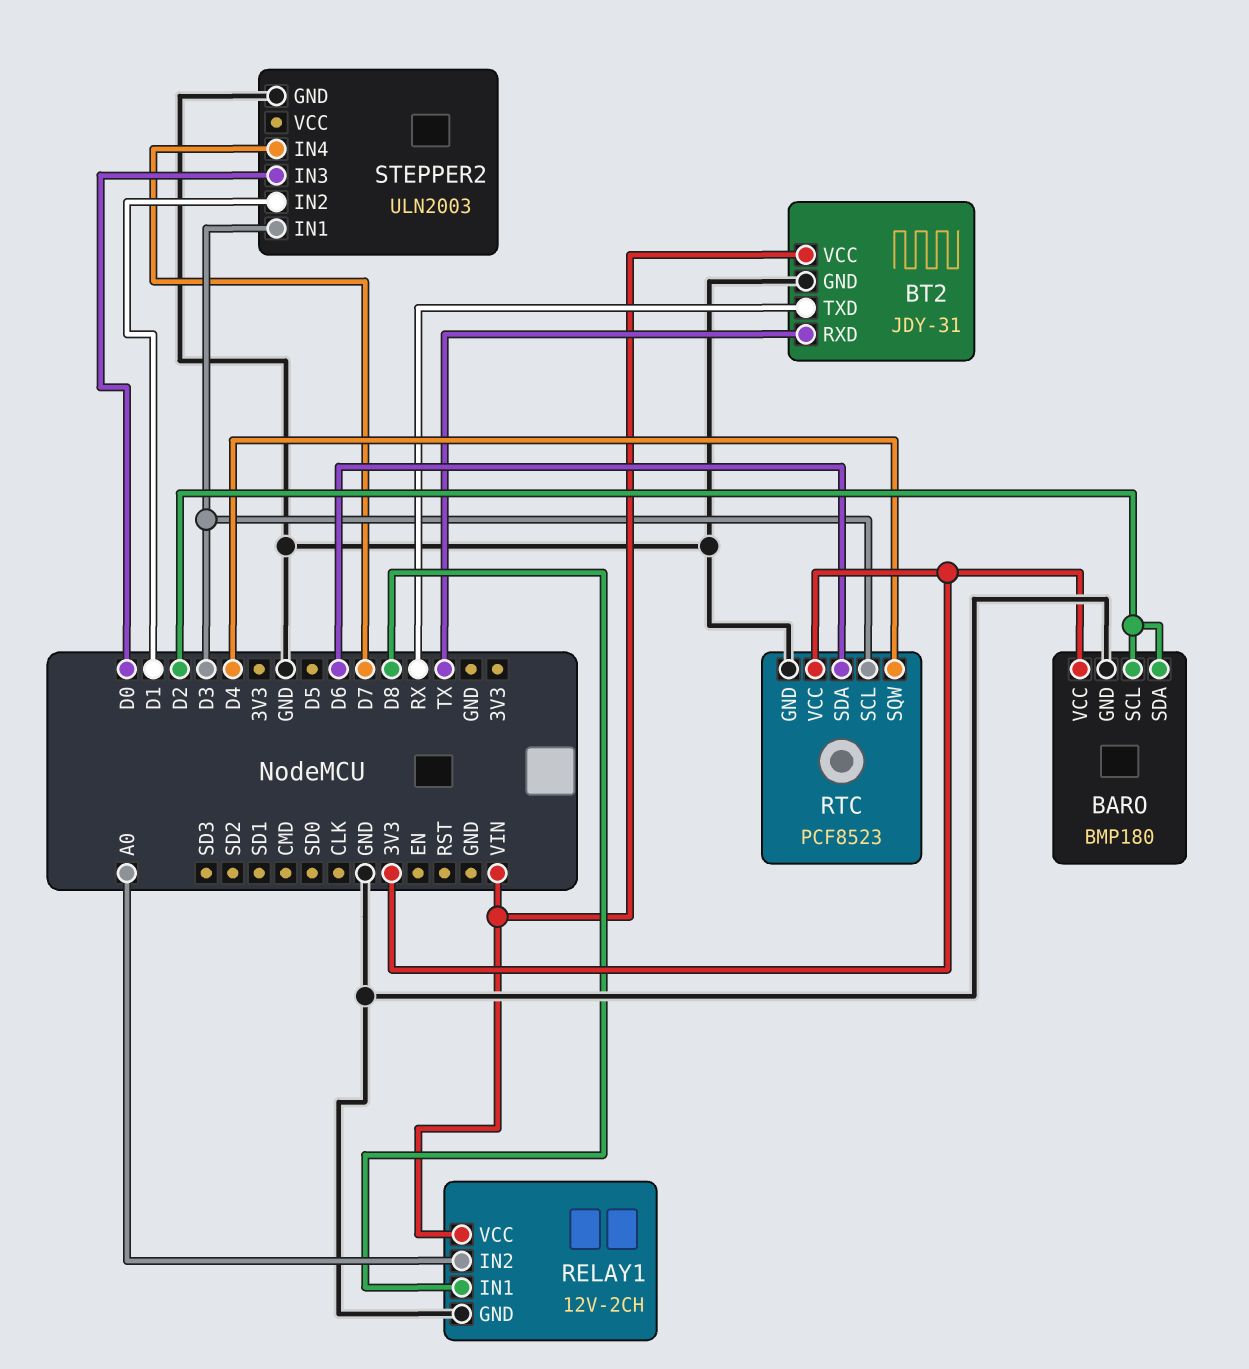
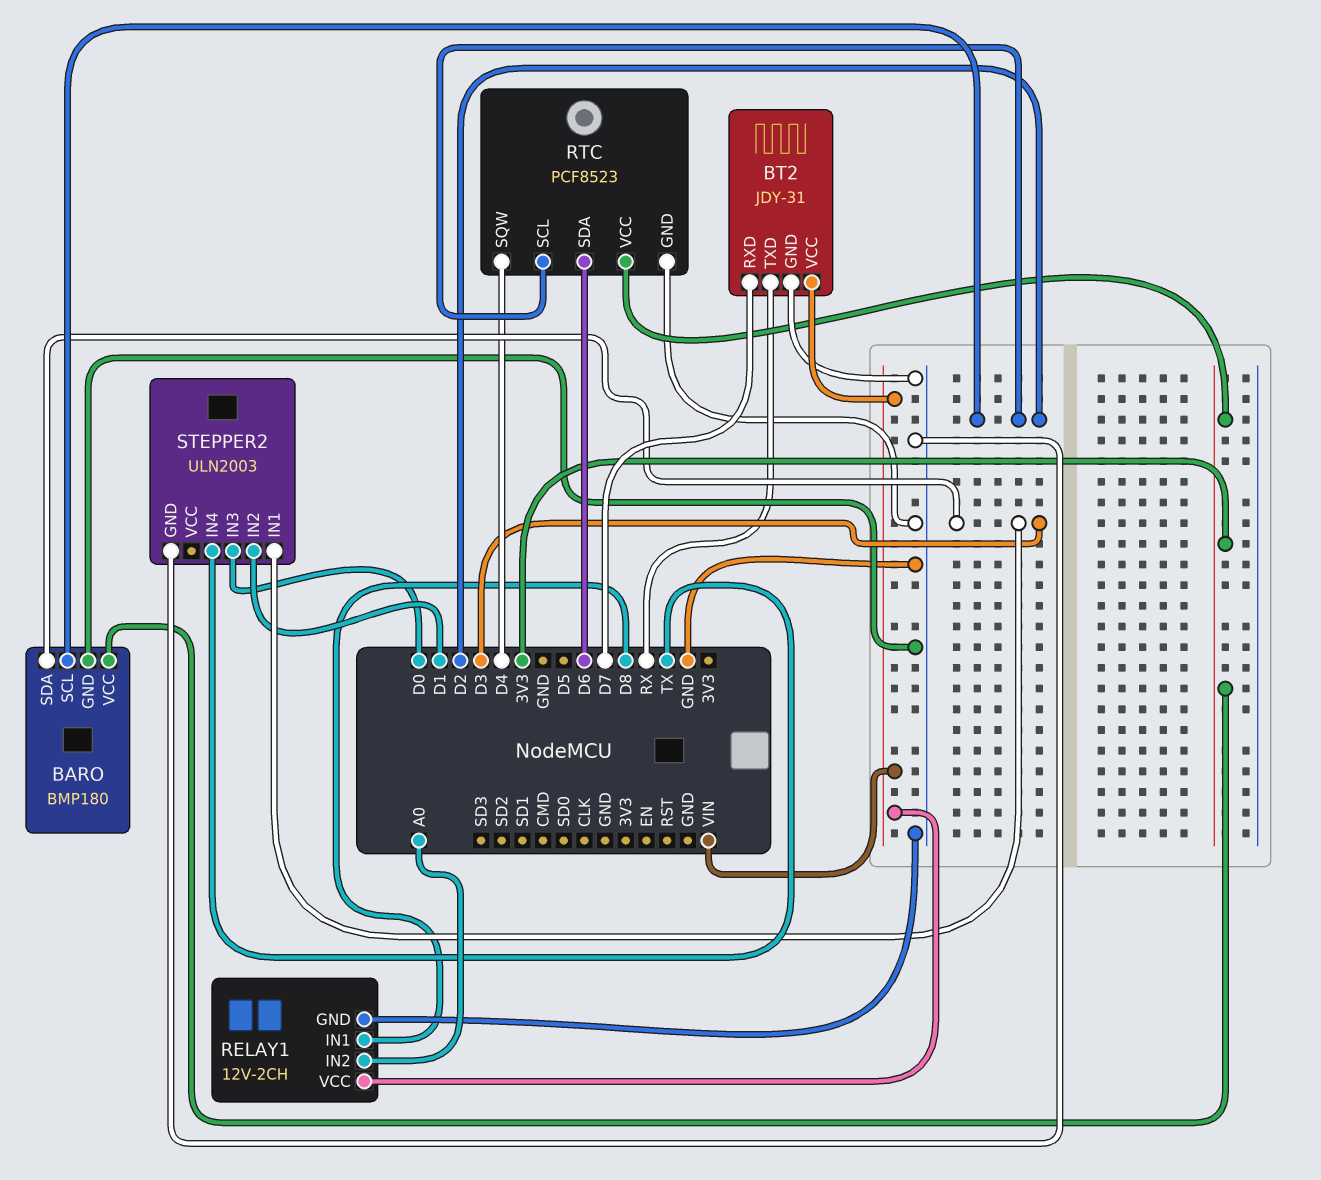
BARO pin SDA: D2 -> D3
BT2 pin RXD: TX -> D7
RTC pin SCL: D3 -> D2
STEPPER2 pin IN4: D7 -> TX

